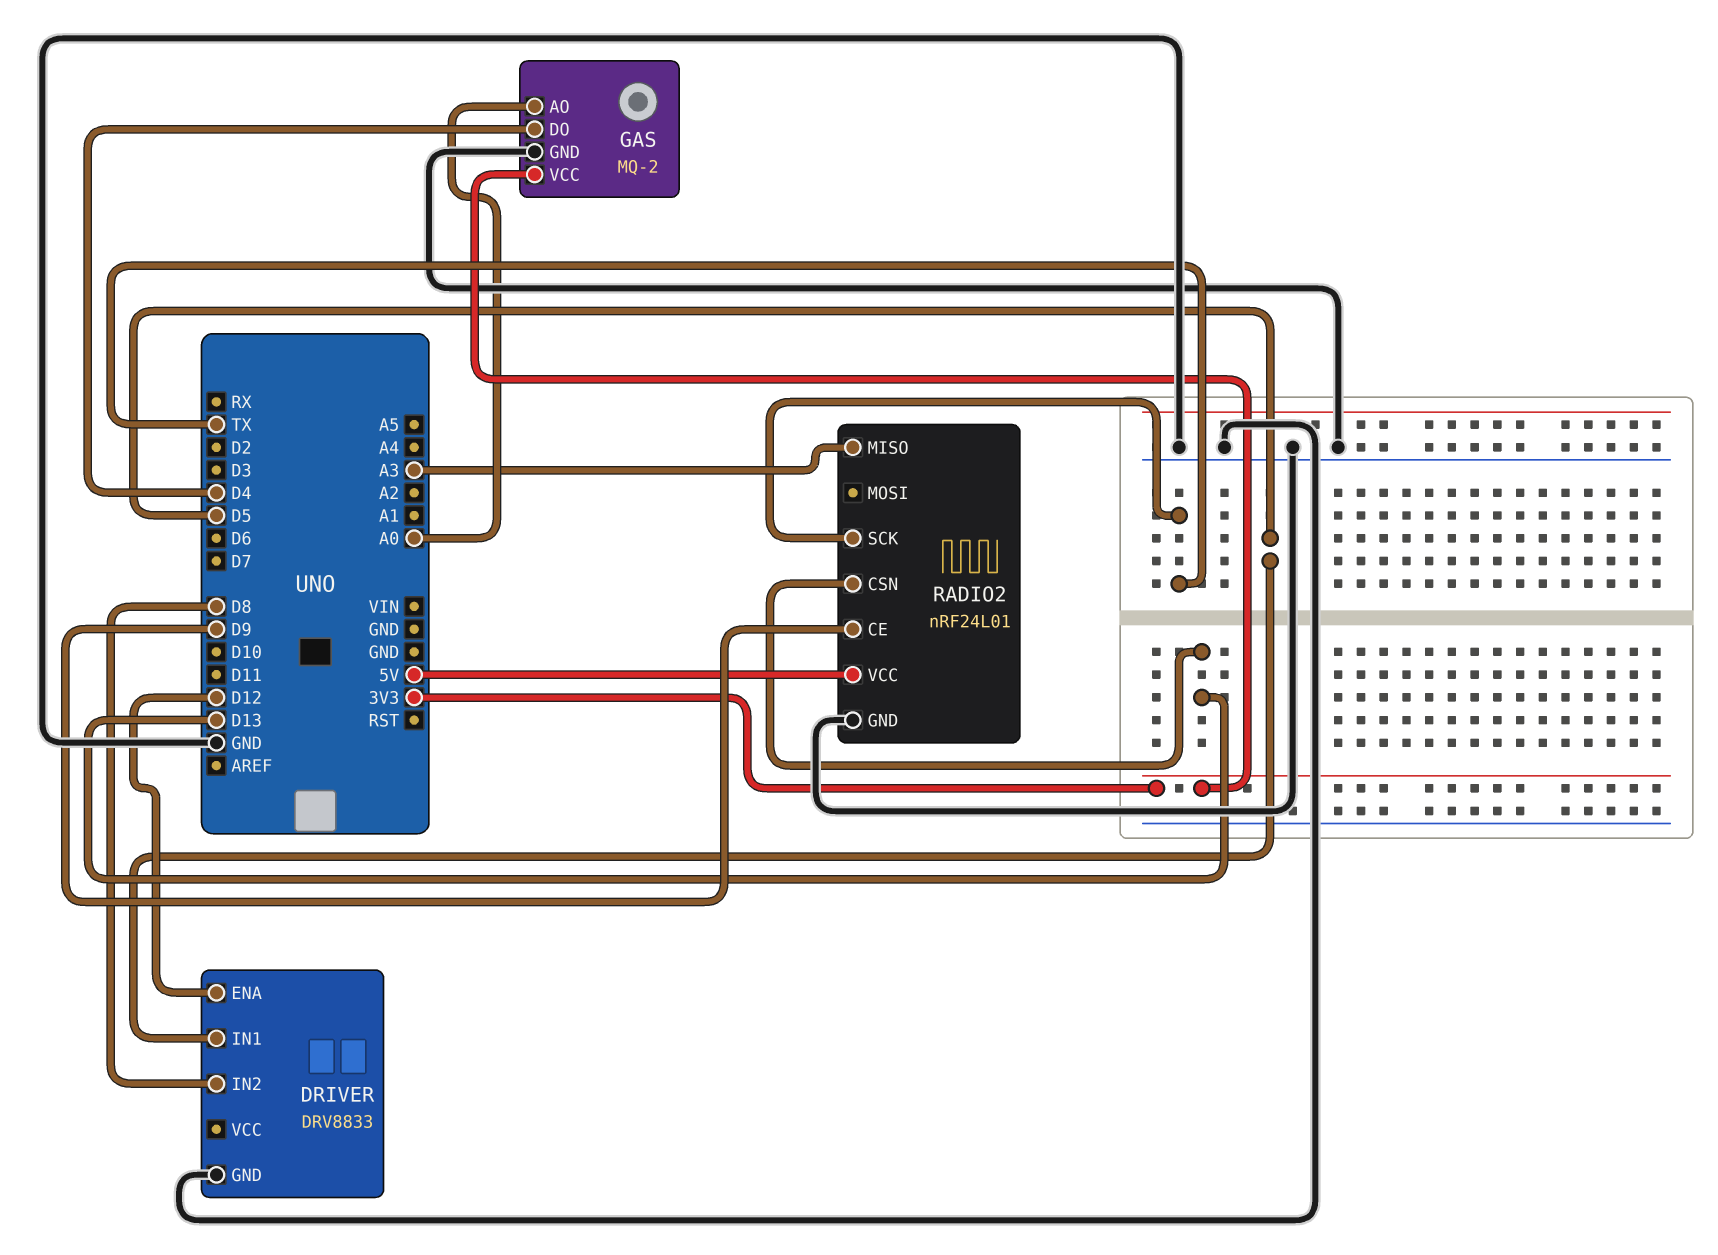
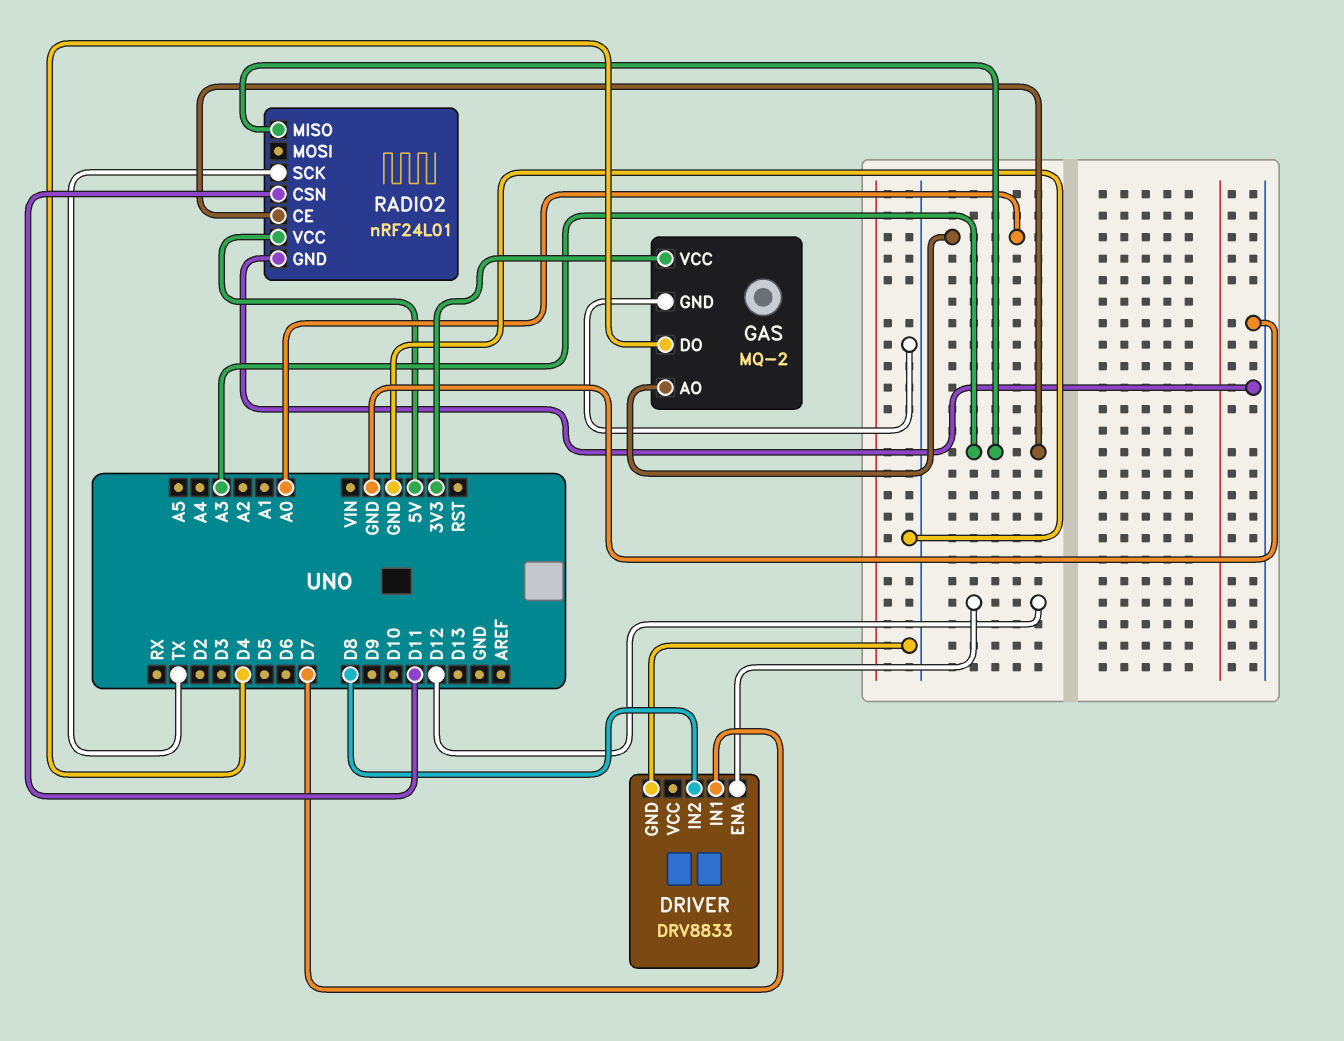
DRIVER pin IN1: D5 -> D7
RADIO2 pin CE: D9 -> A3
RADIO2 pin CSN: D13 -> D11

